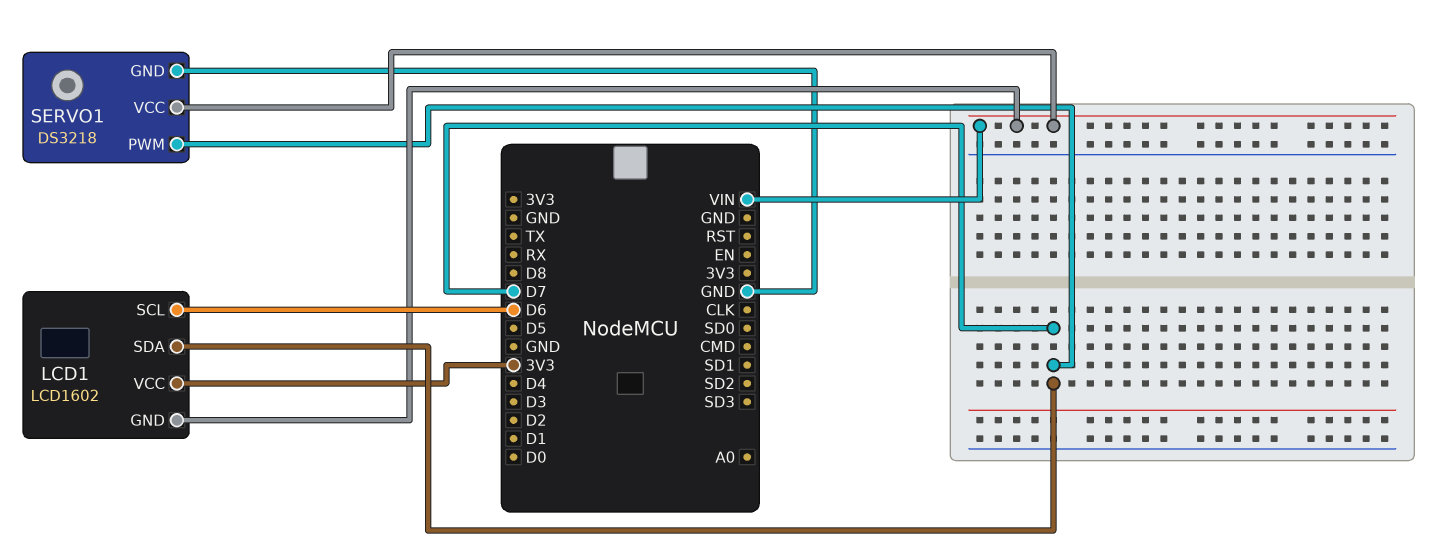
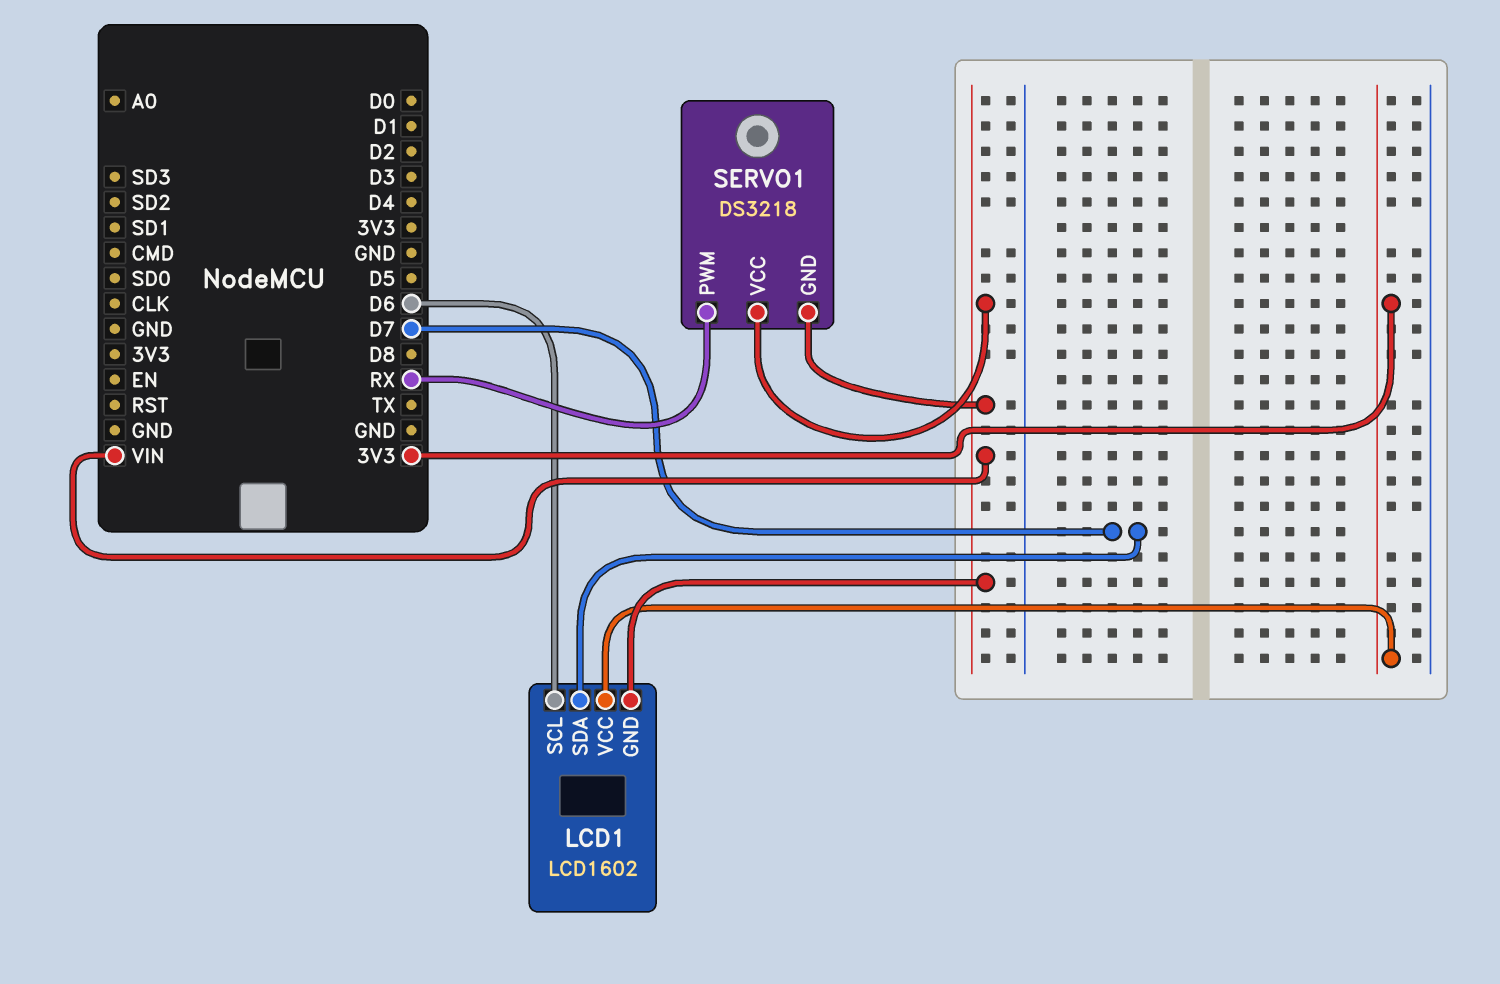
SERVO1 pin GND: GND -> VIN
SERVO1 pin PWM: D7 -> RX

